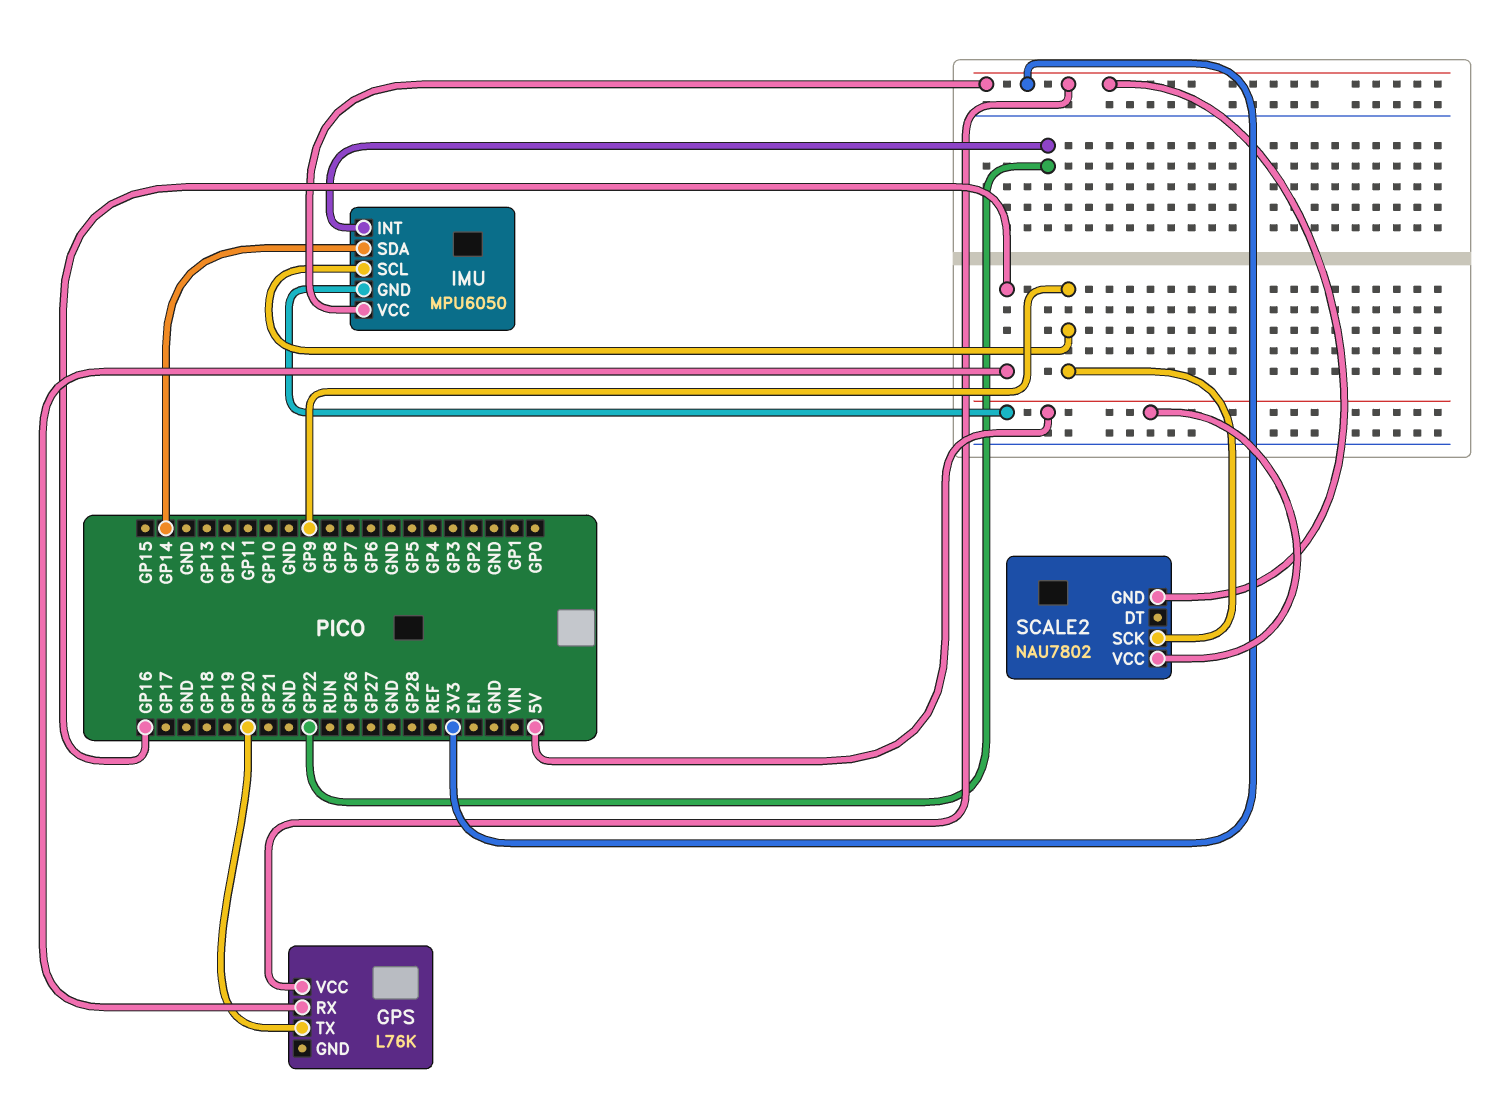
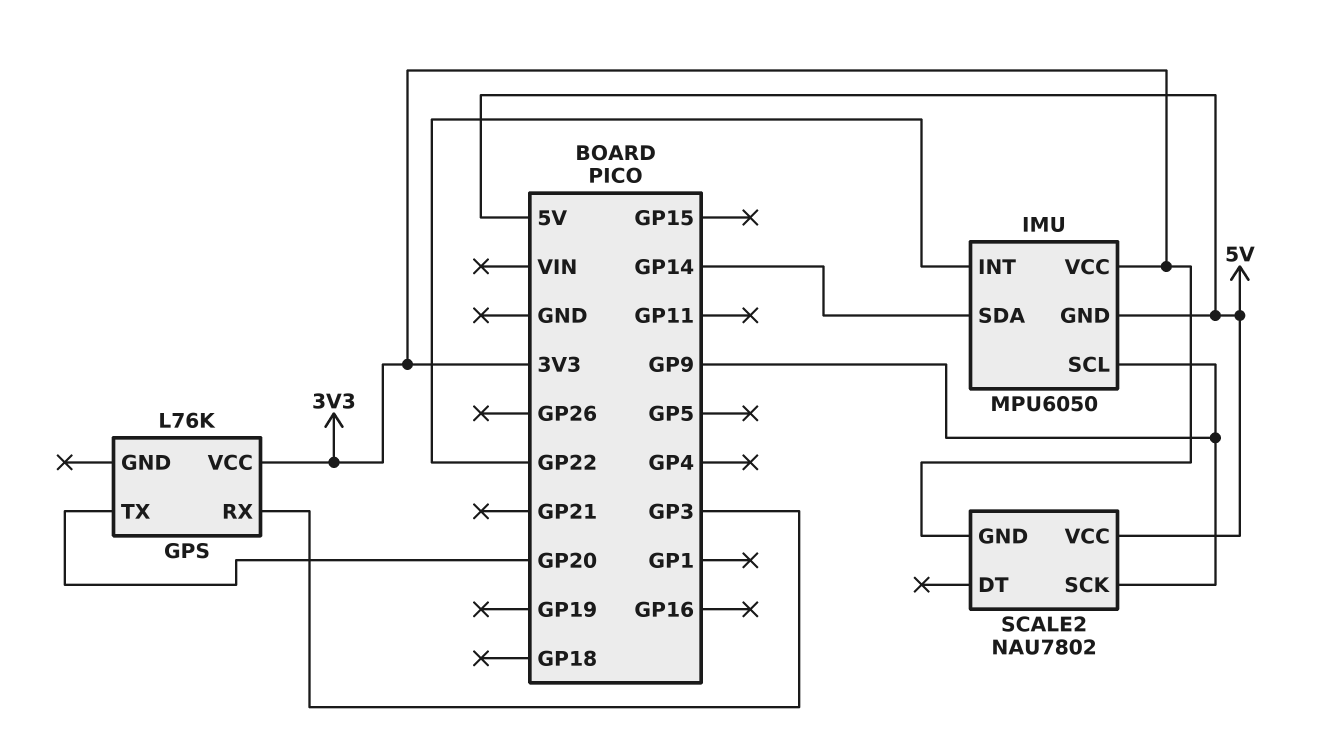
GPS pin RX: GP16 -> GP3

